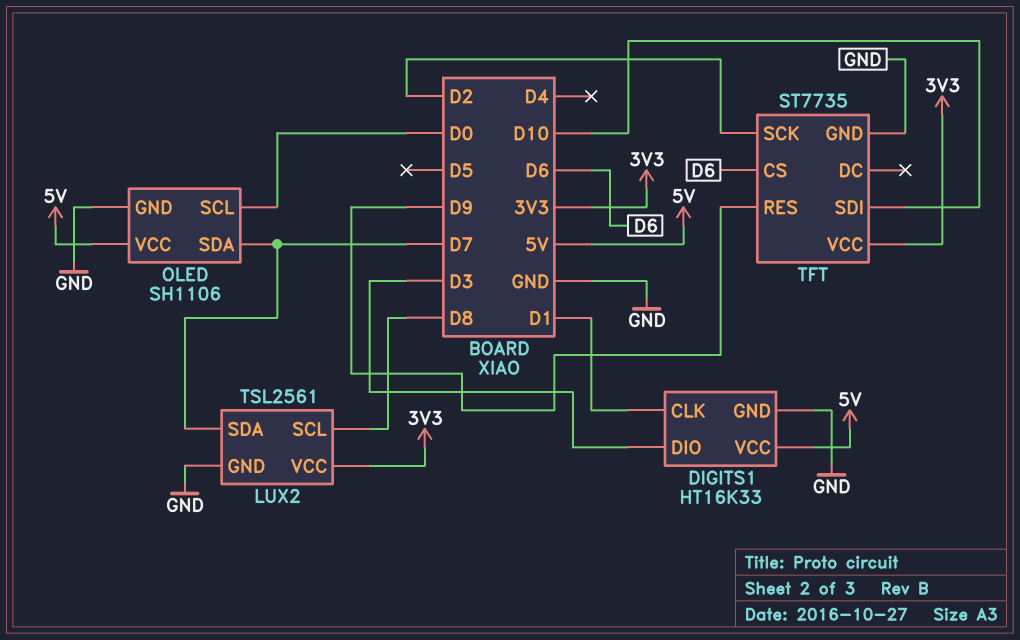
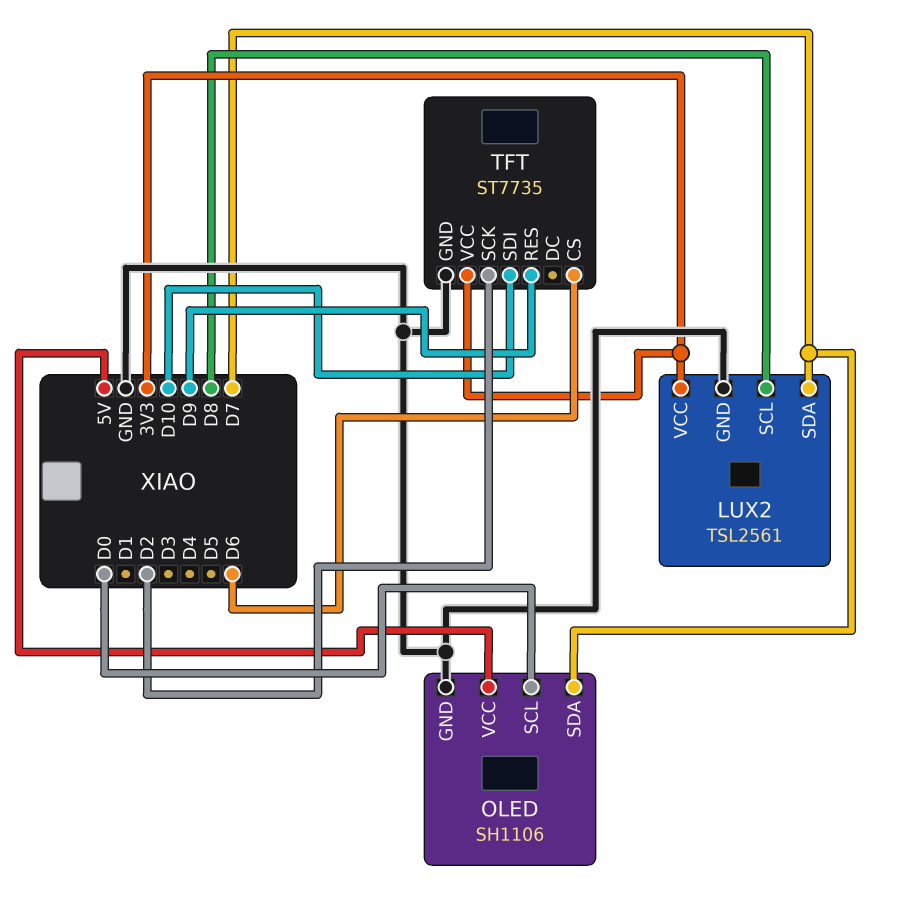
DIGITS1: HT16K33 -> none
DIGITS1 pin CLK: D1 -> none
DIGITS1 pin DIO: D3 -> none
DIGITS1 pin GND: GND -> none
DIGITS1 pin VCC: 5V -> none

